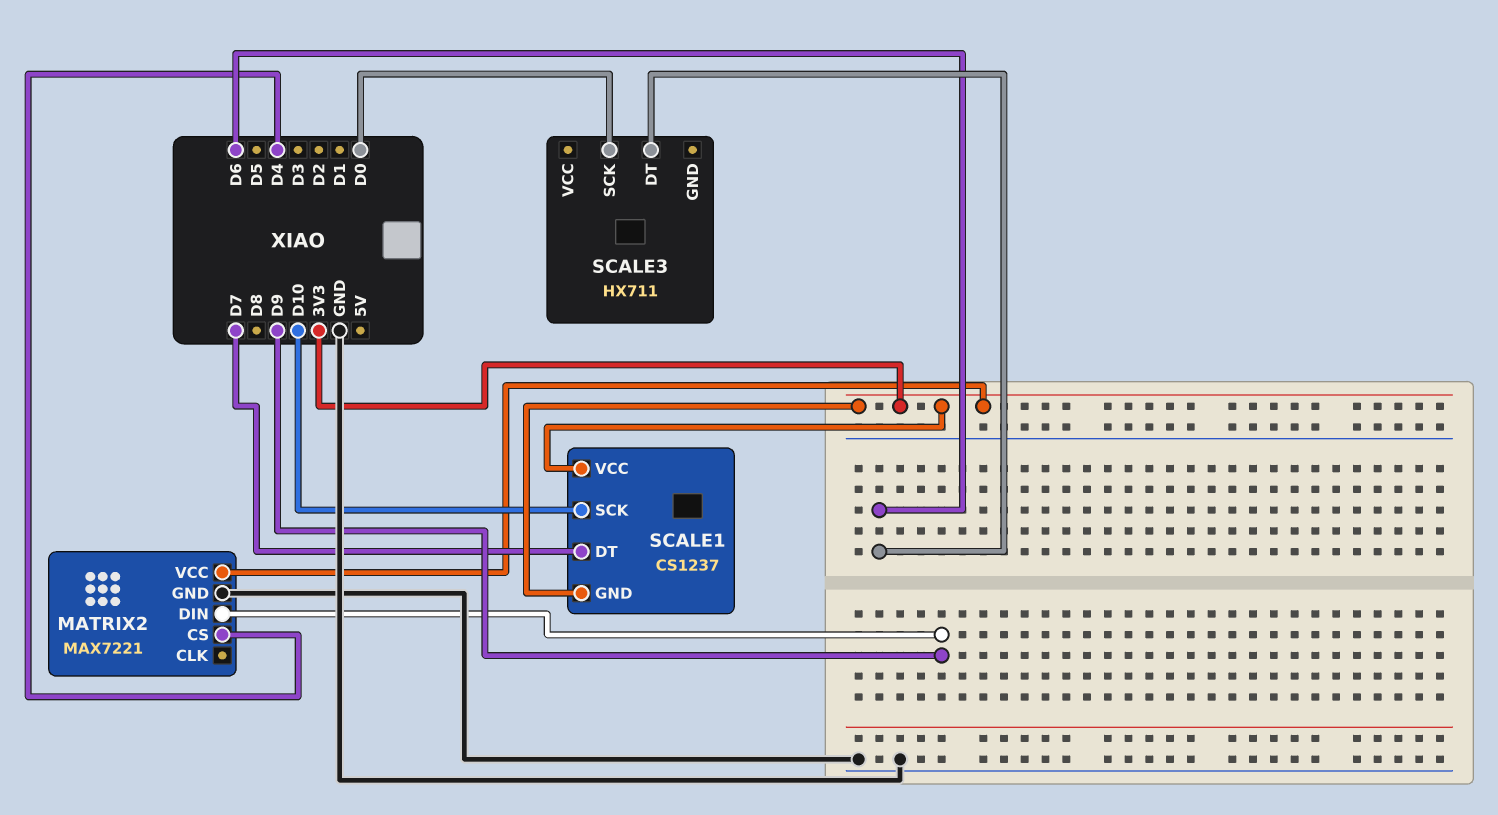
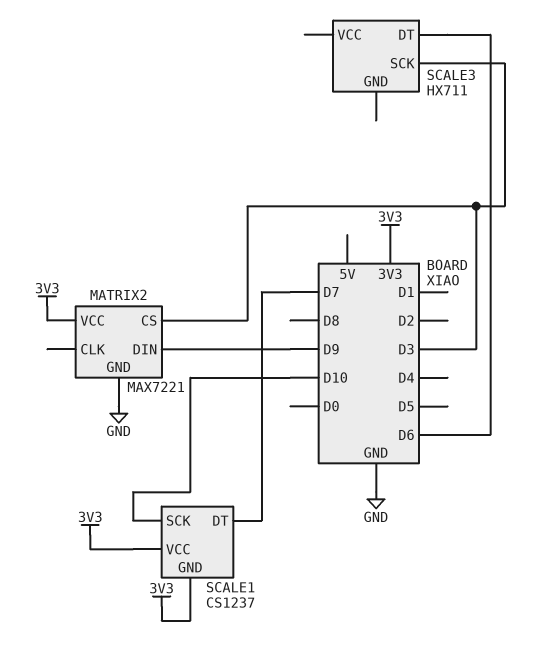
MATRIX2 pin CS: D4 -> D3
SCALE3 pin SCK: D0 -> D3

